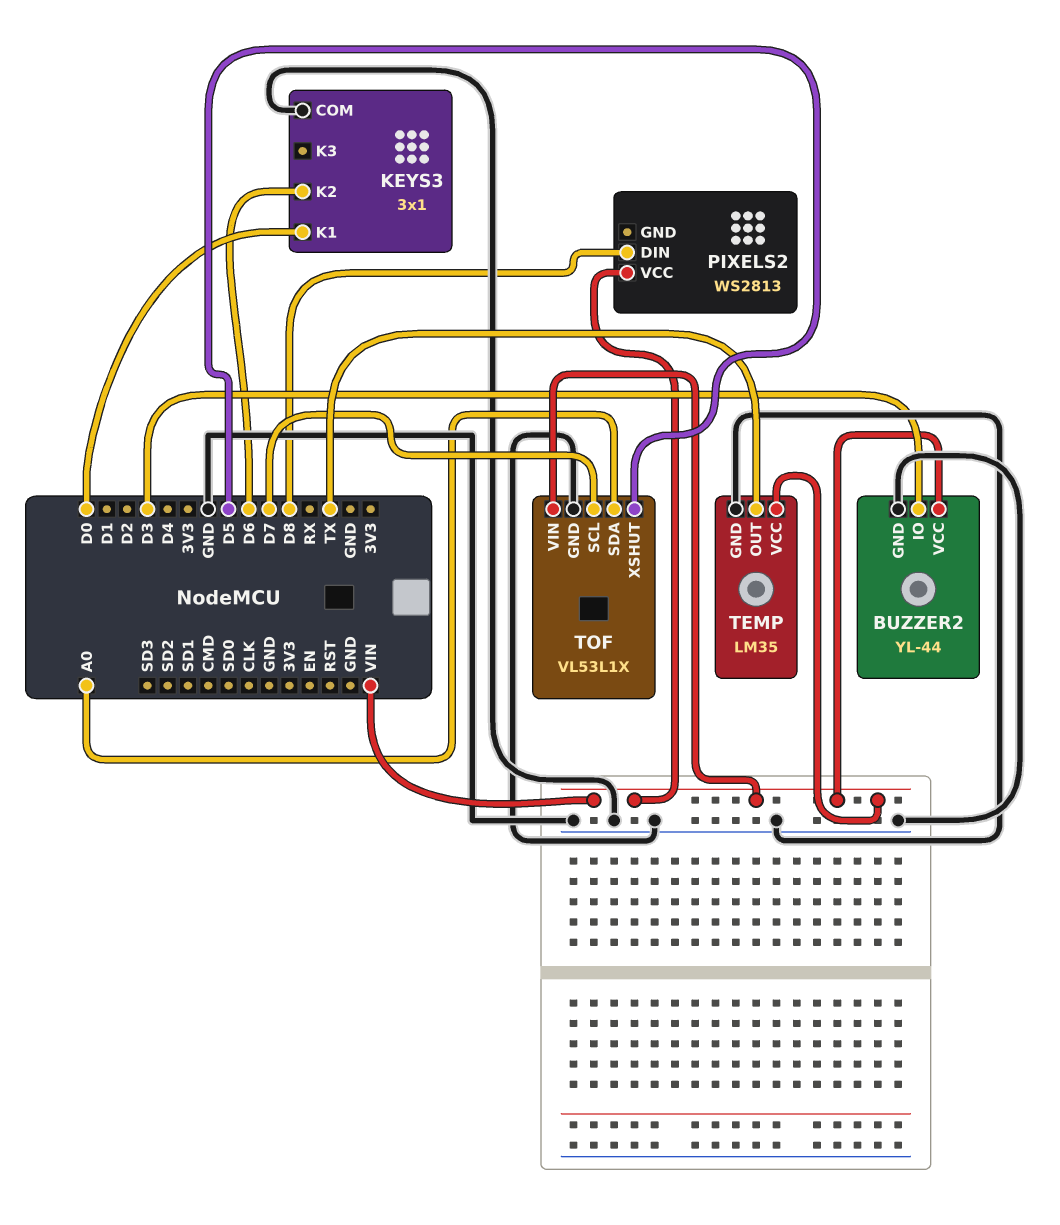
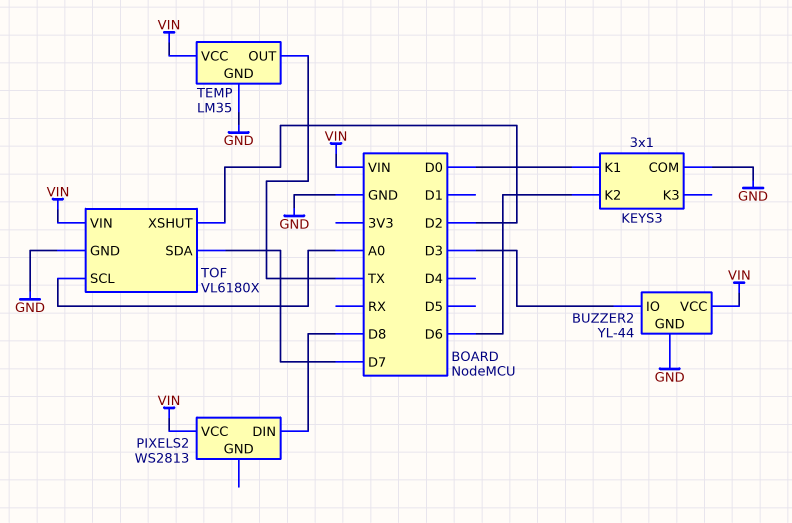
TOF: VL53L1X -> VL6180X
TOF pin SCL: D7 -> A0
TOF pin SDA: A0 -> D7
TOF pin XSHUT: D5 -> D2

